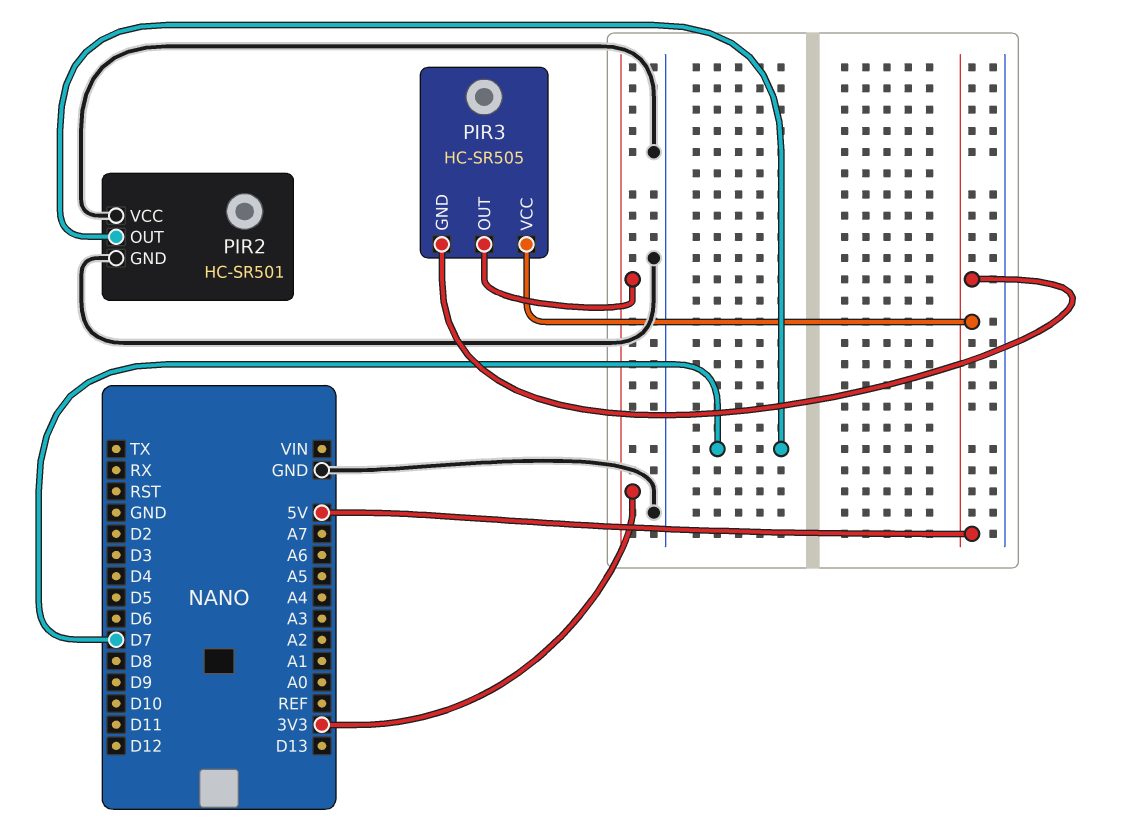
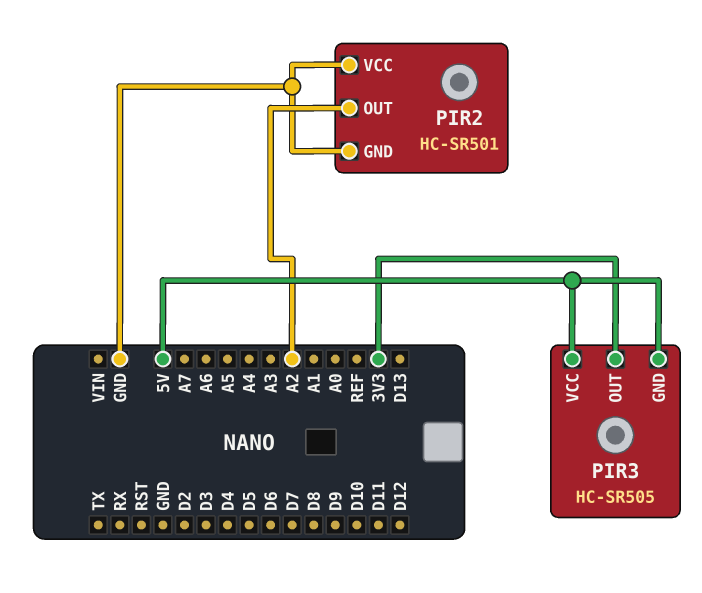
PIR2 pin OUT: D7 -> A2

